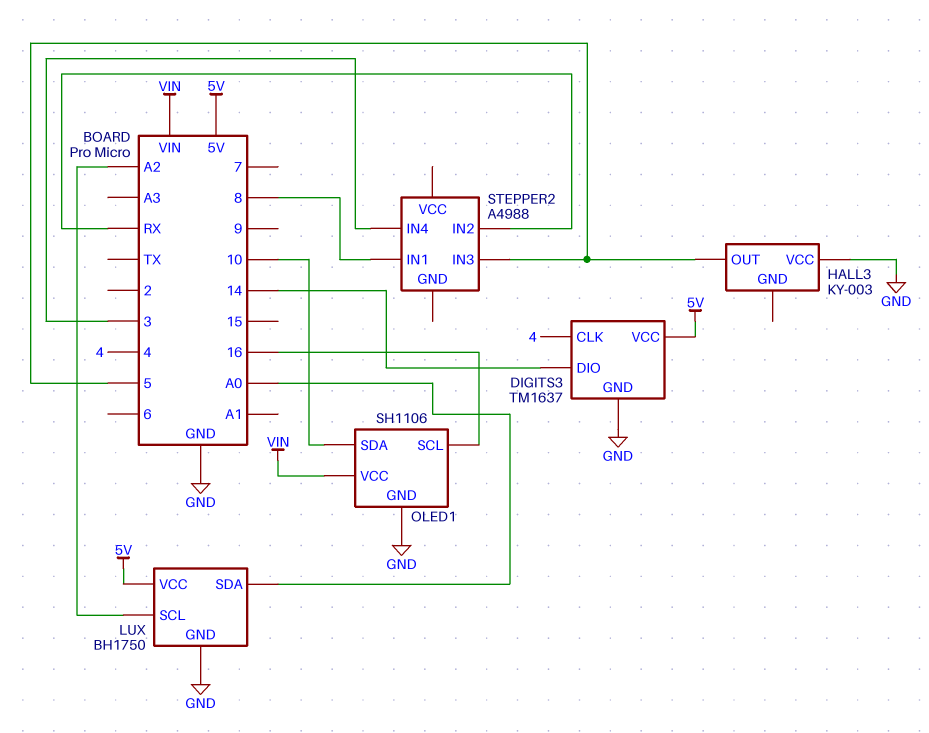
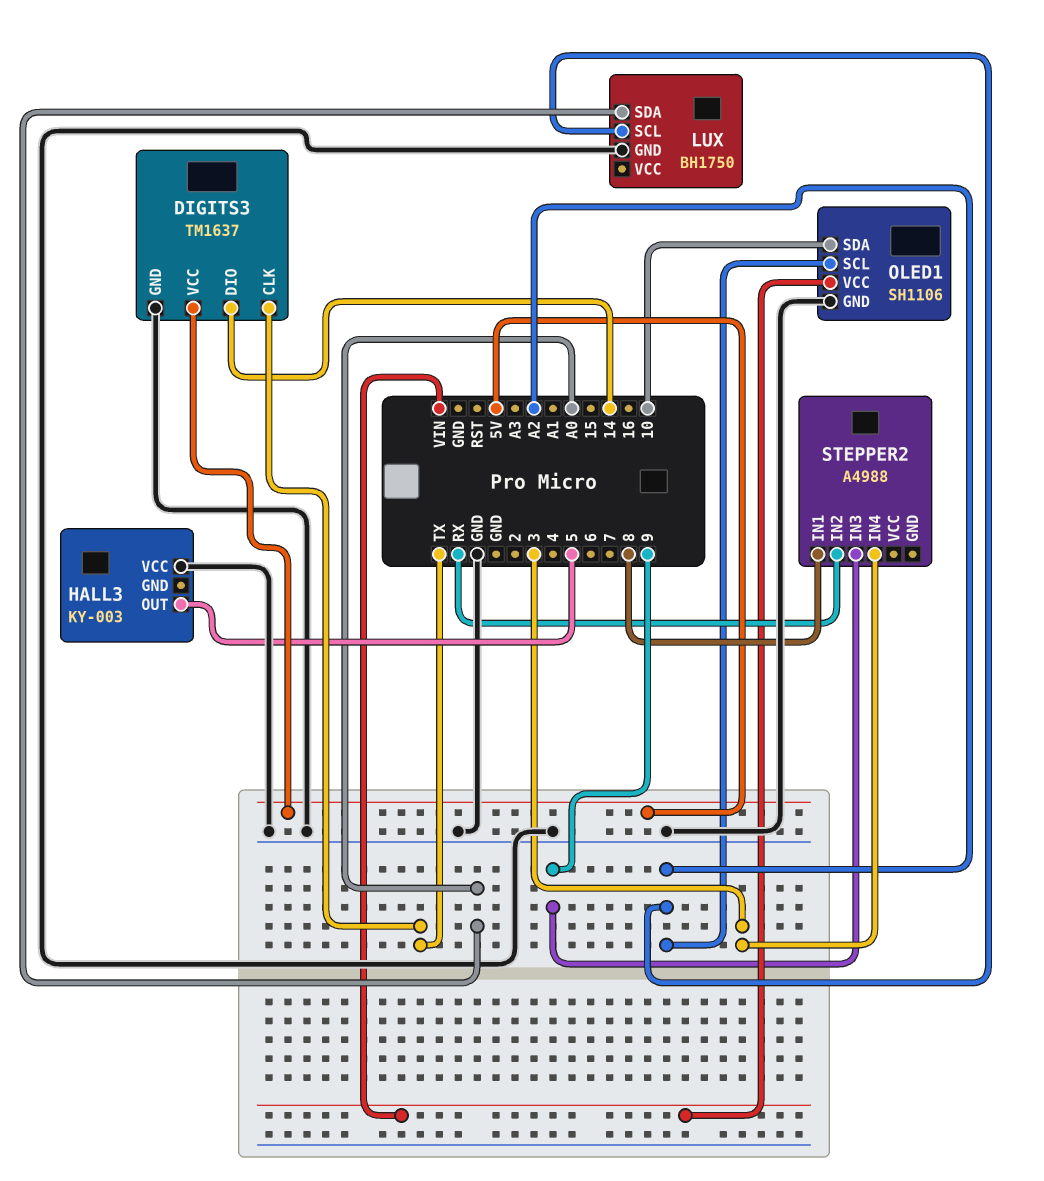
DIGITS3 pin CLK: 4 -> TX
LUX pin VCC: 5V -> none
OLED1 pin SCL: 16 -> A2
STEPPER2 pin IN3: 5 -> 9

